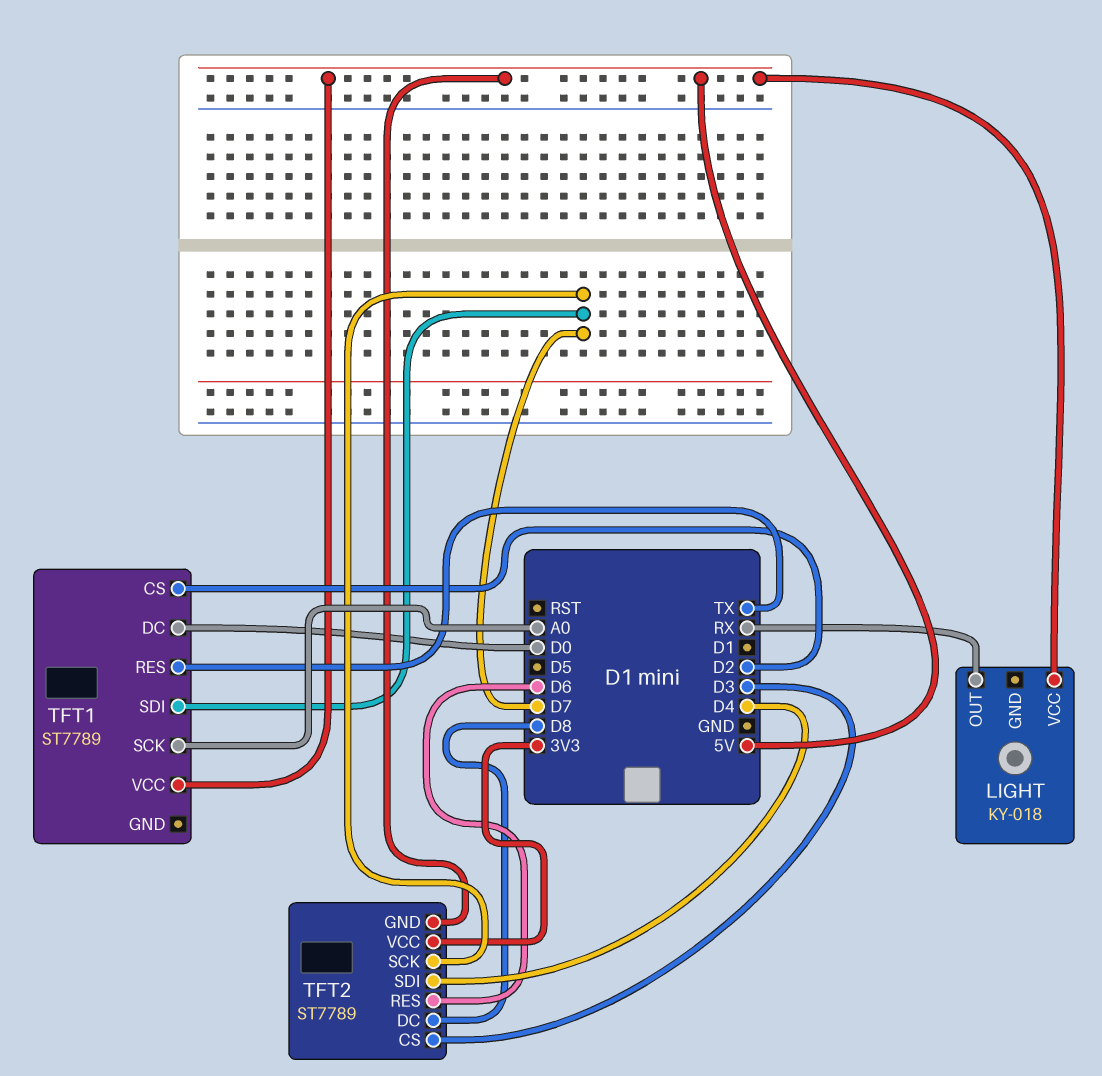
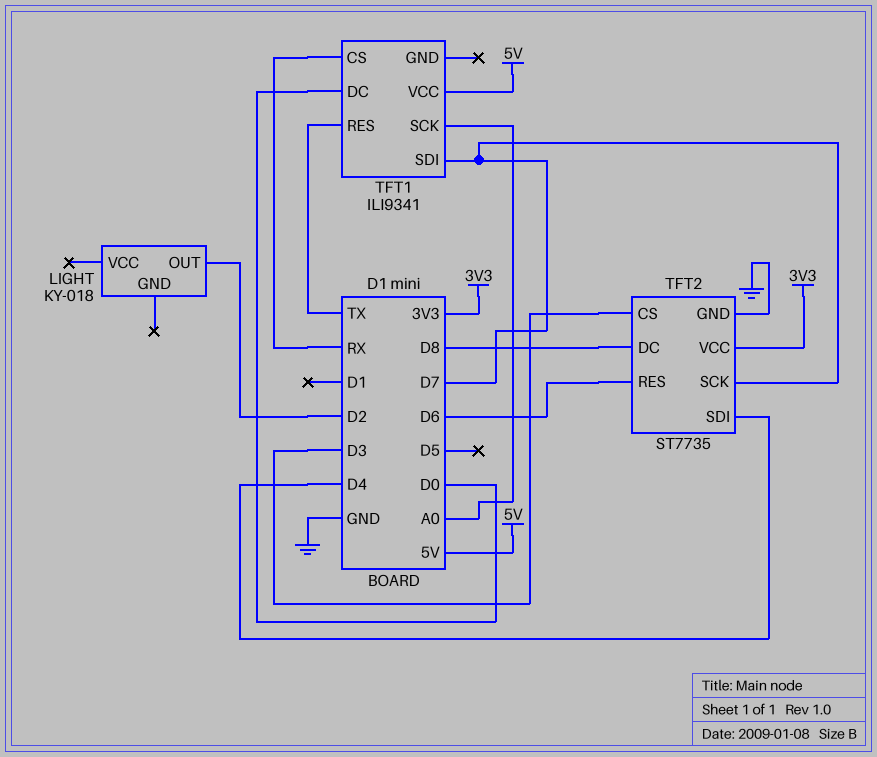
LIGHT pin OUT: RX -> D2
LIGHT pin VCC: 5V -> none
TFT1: ST7789 -> ILI9341
TFT1 pin CS: D2 -> RX
TFT2: ST7789 -> ST7735
TFT2 pin GND: 5V -> GND

